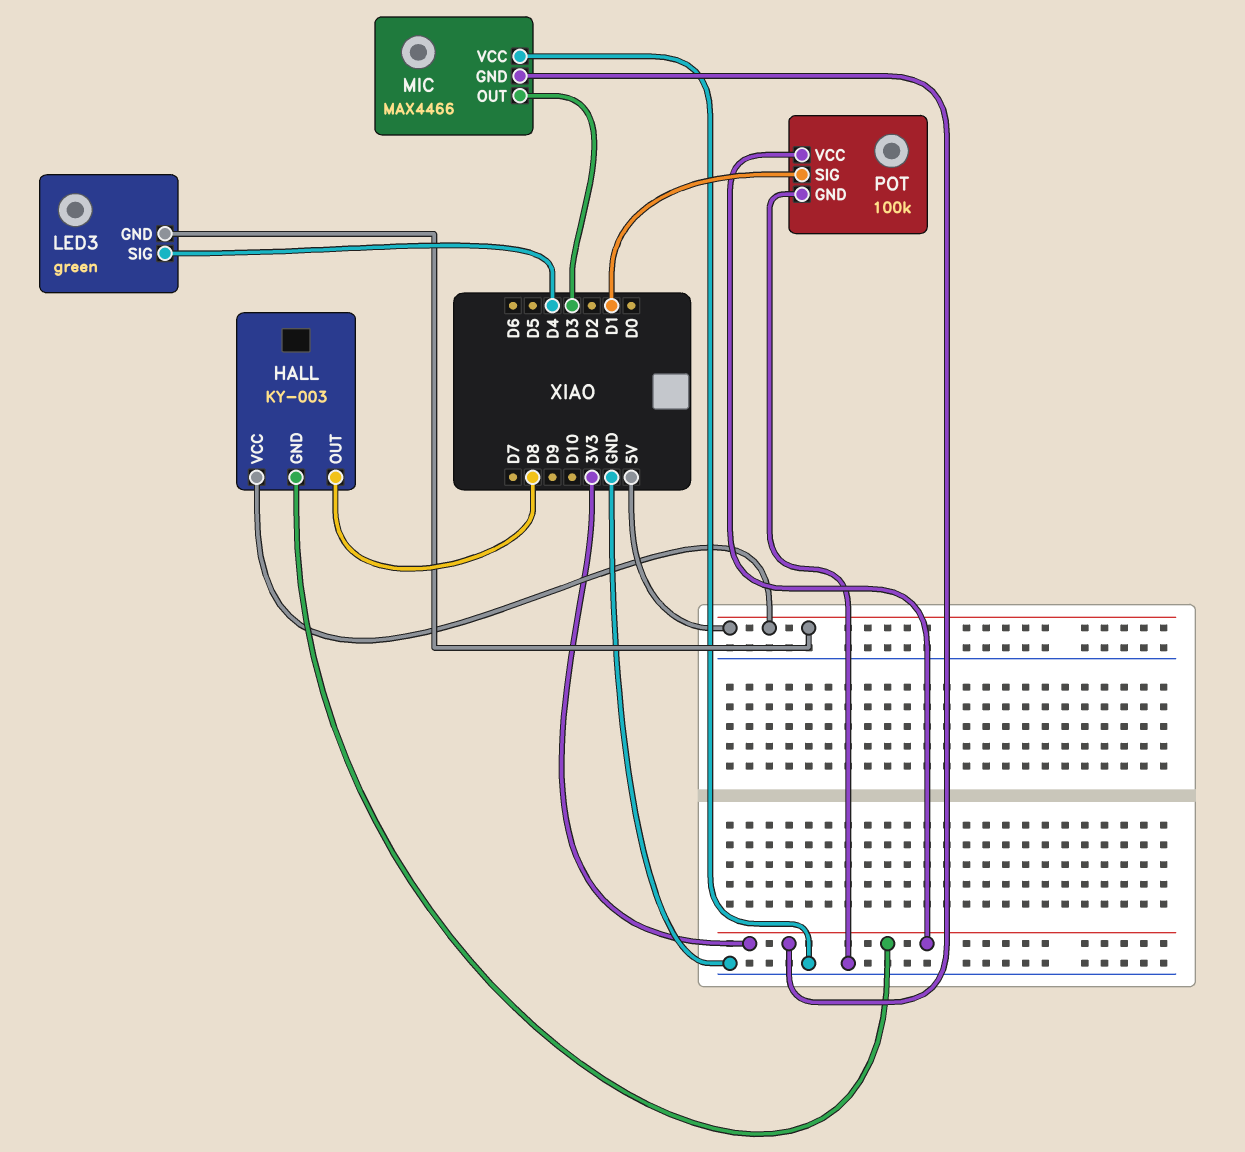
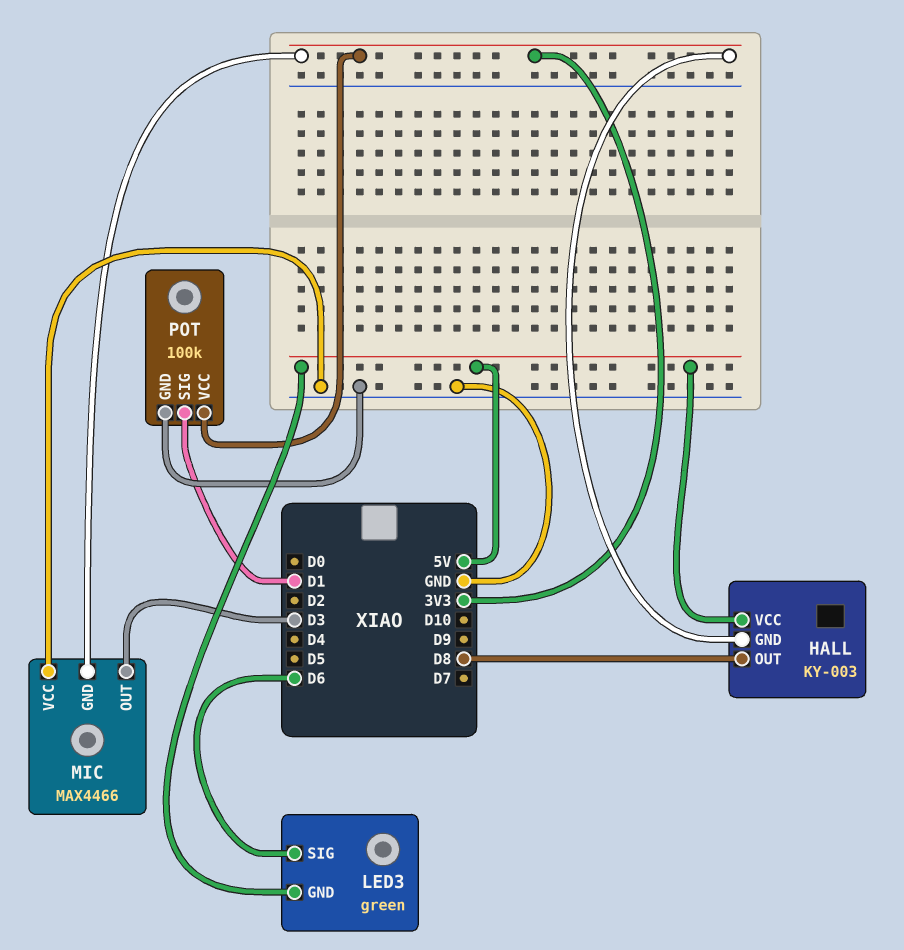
LED3 pin SIG: D4 -> D6

